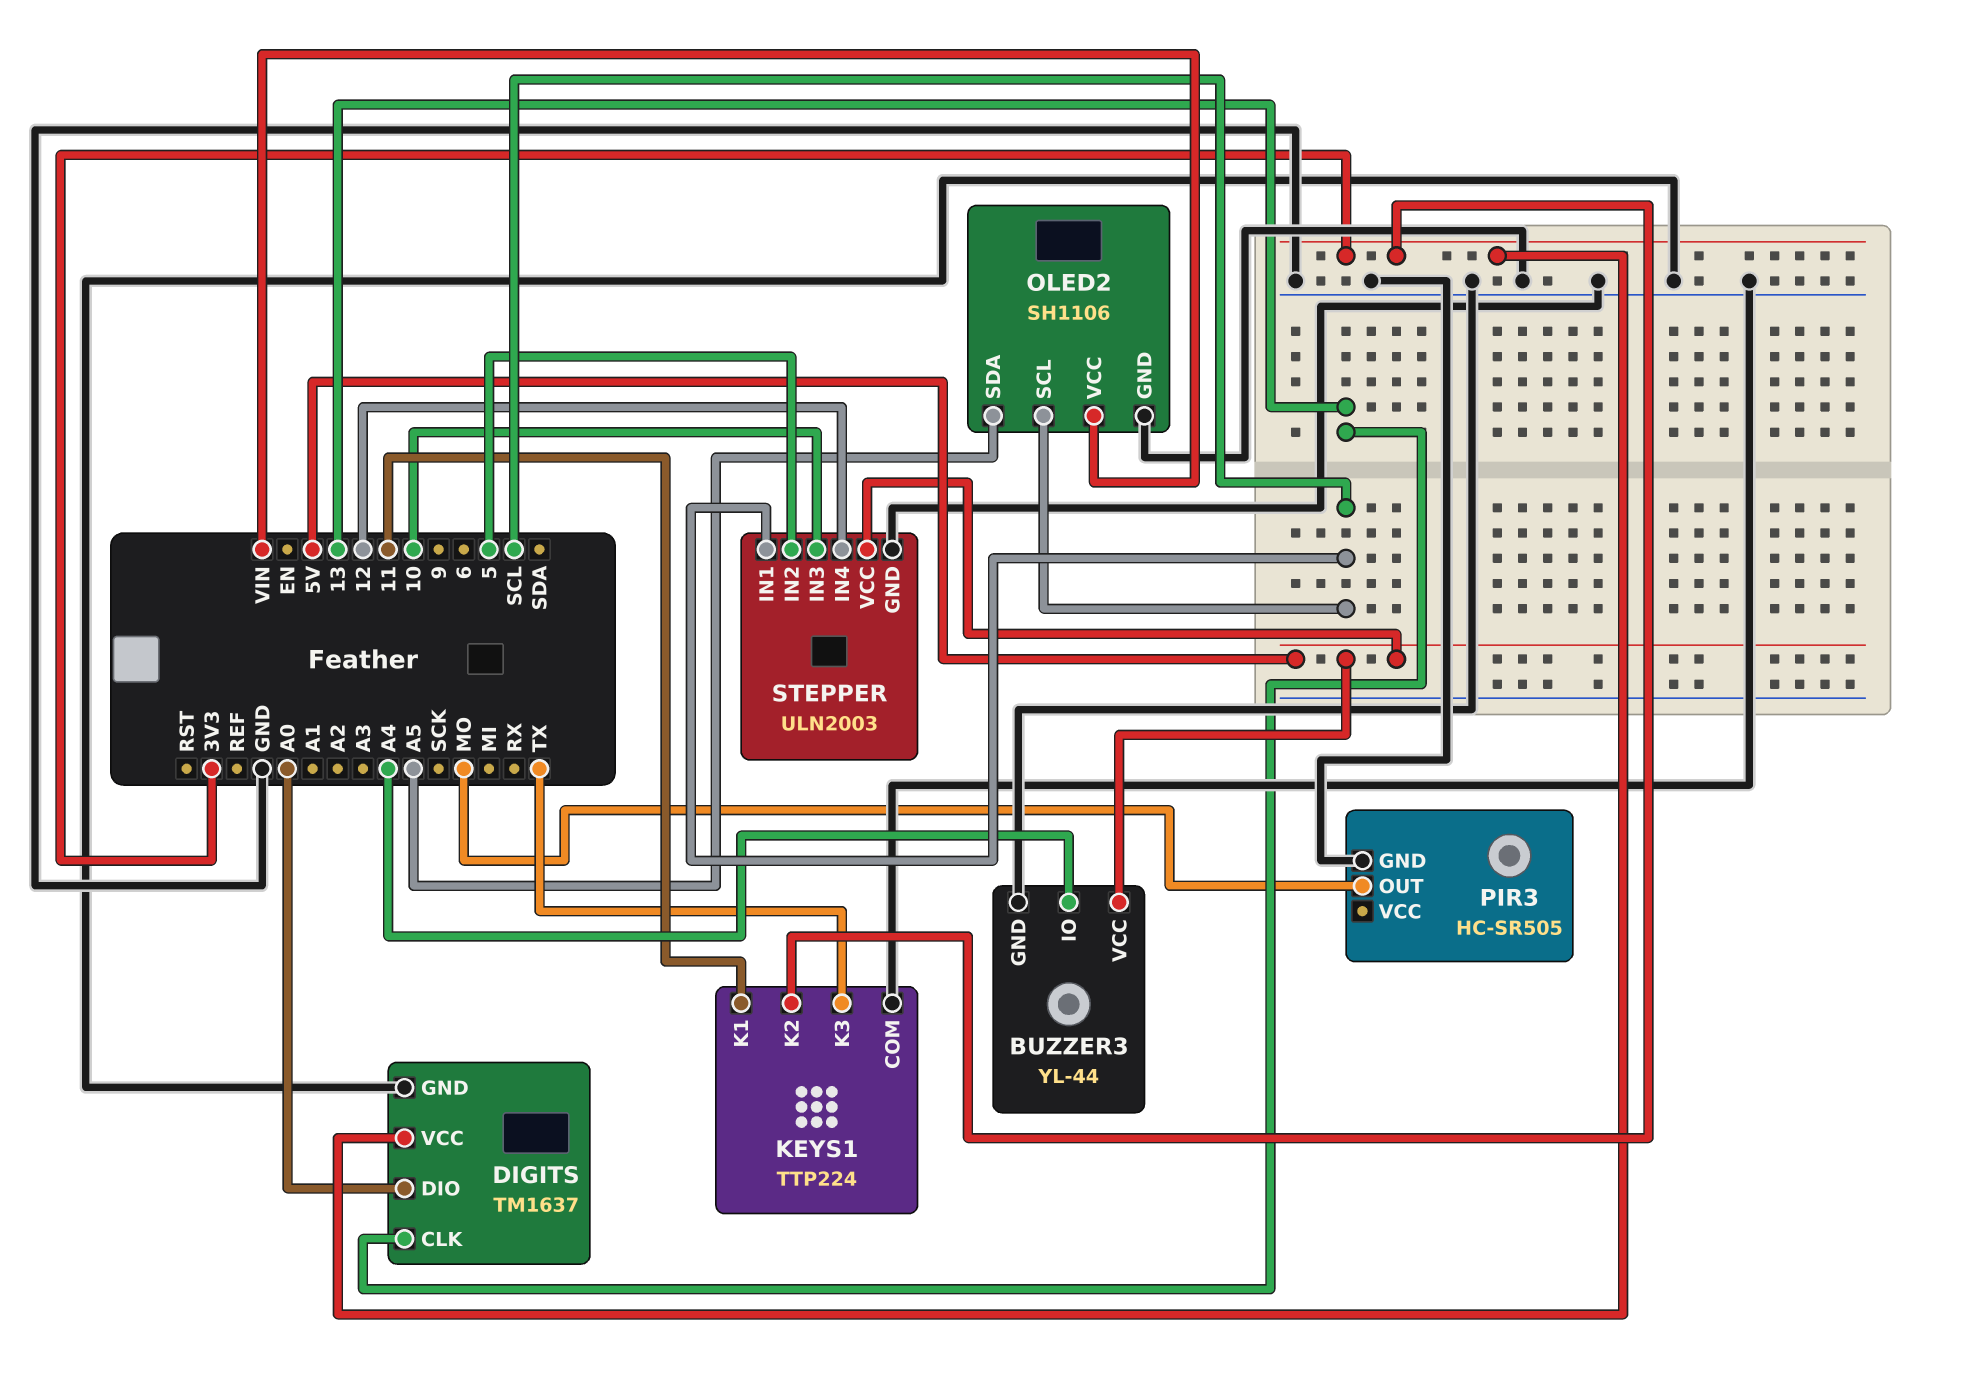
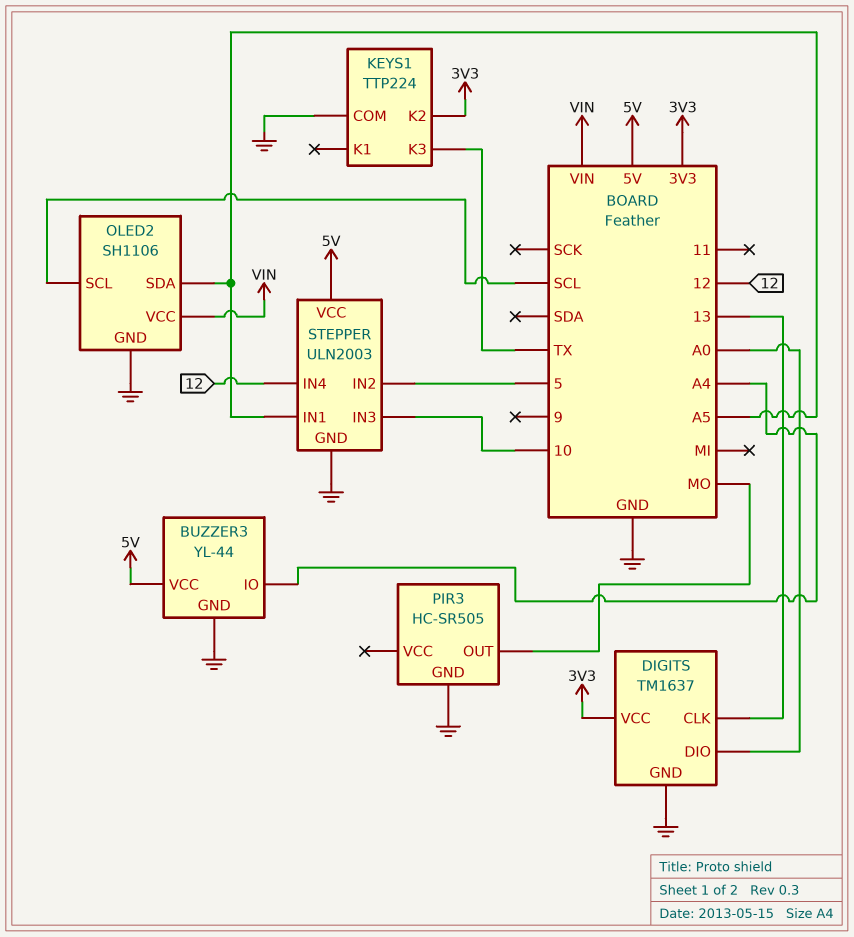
KEYS1 pin K1: 11 -> none
STEPPER pin IN1: SCL -> A5

